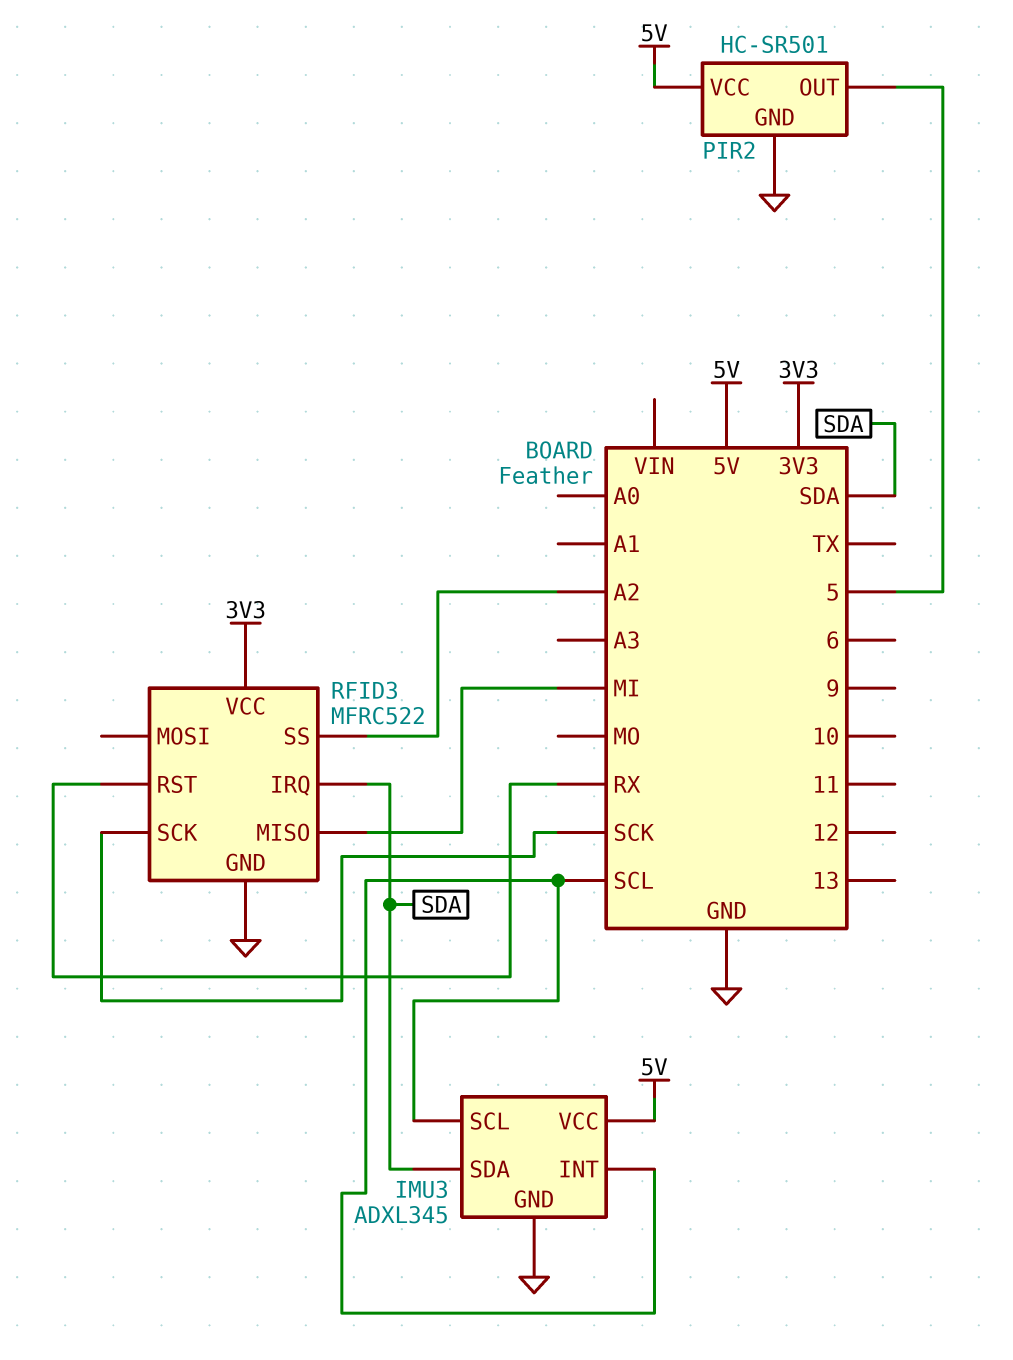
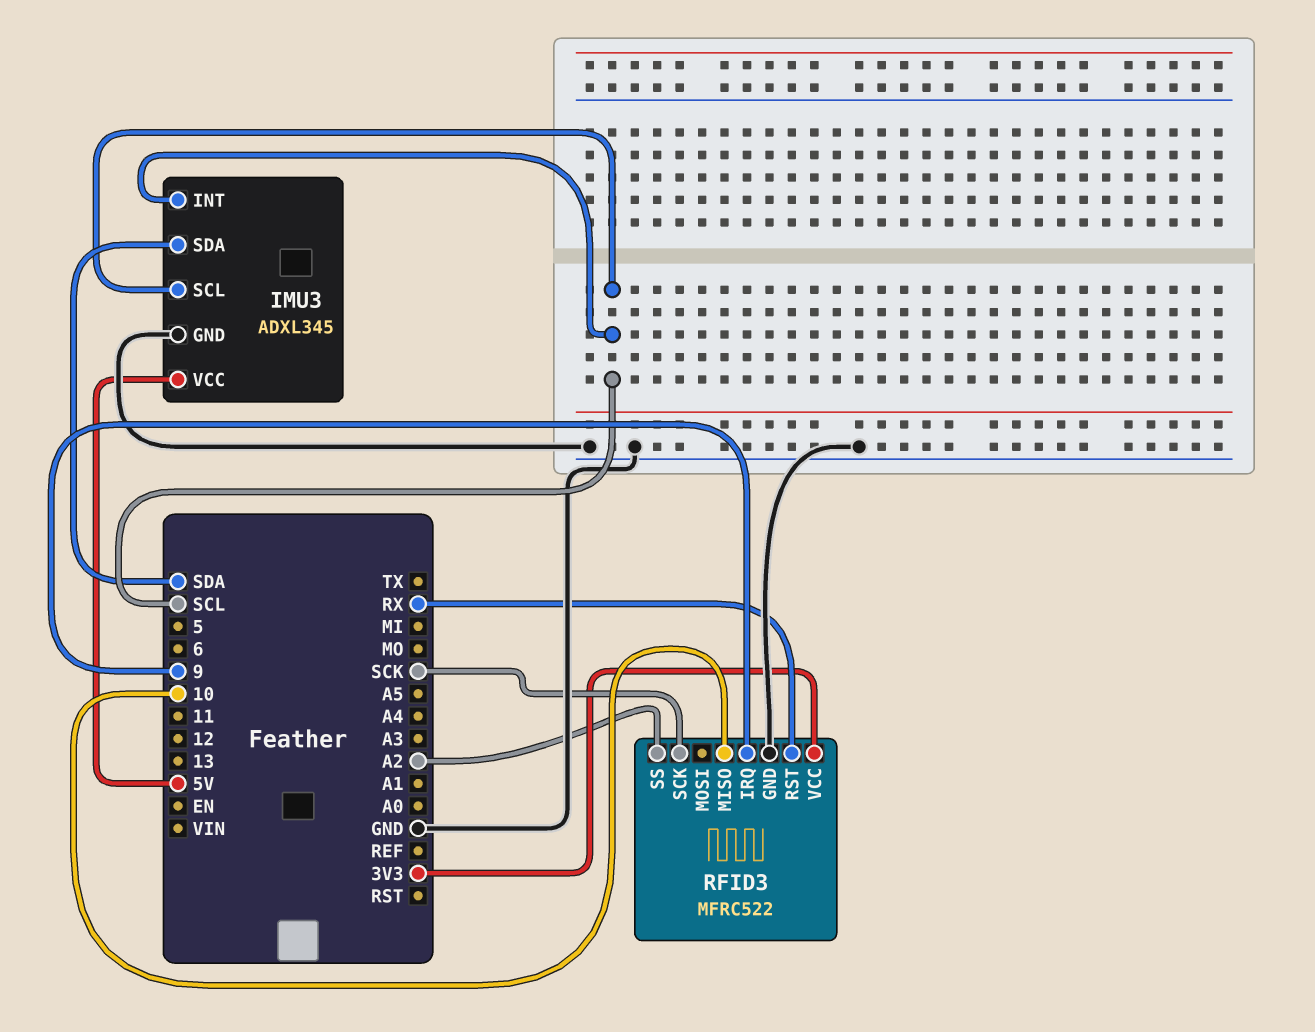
PIR2: HC-SR501 -> none
PIR2 pin GND: GND -> none
PIR2 pin OUT: 5 -> none
PIR2 pin VCC: 5V -> none
RFID3 pin IRQ: SDA -> 9
RFID3 pin MISO: MI -> 10

